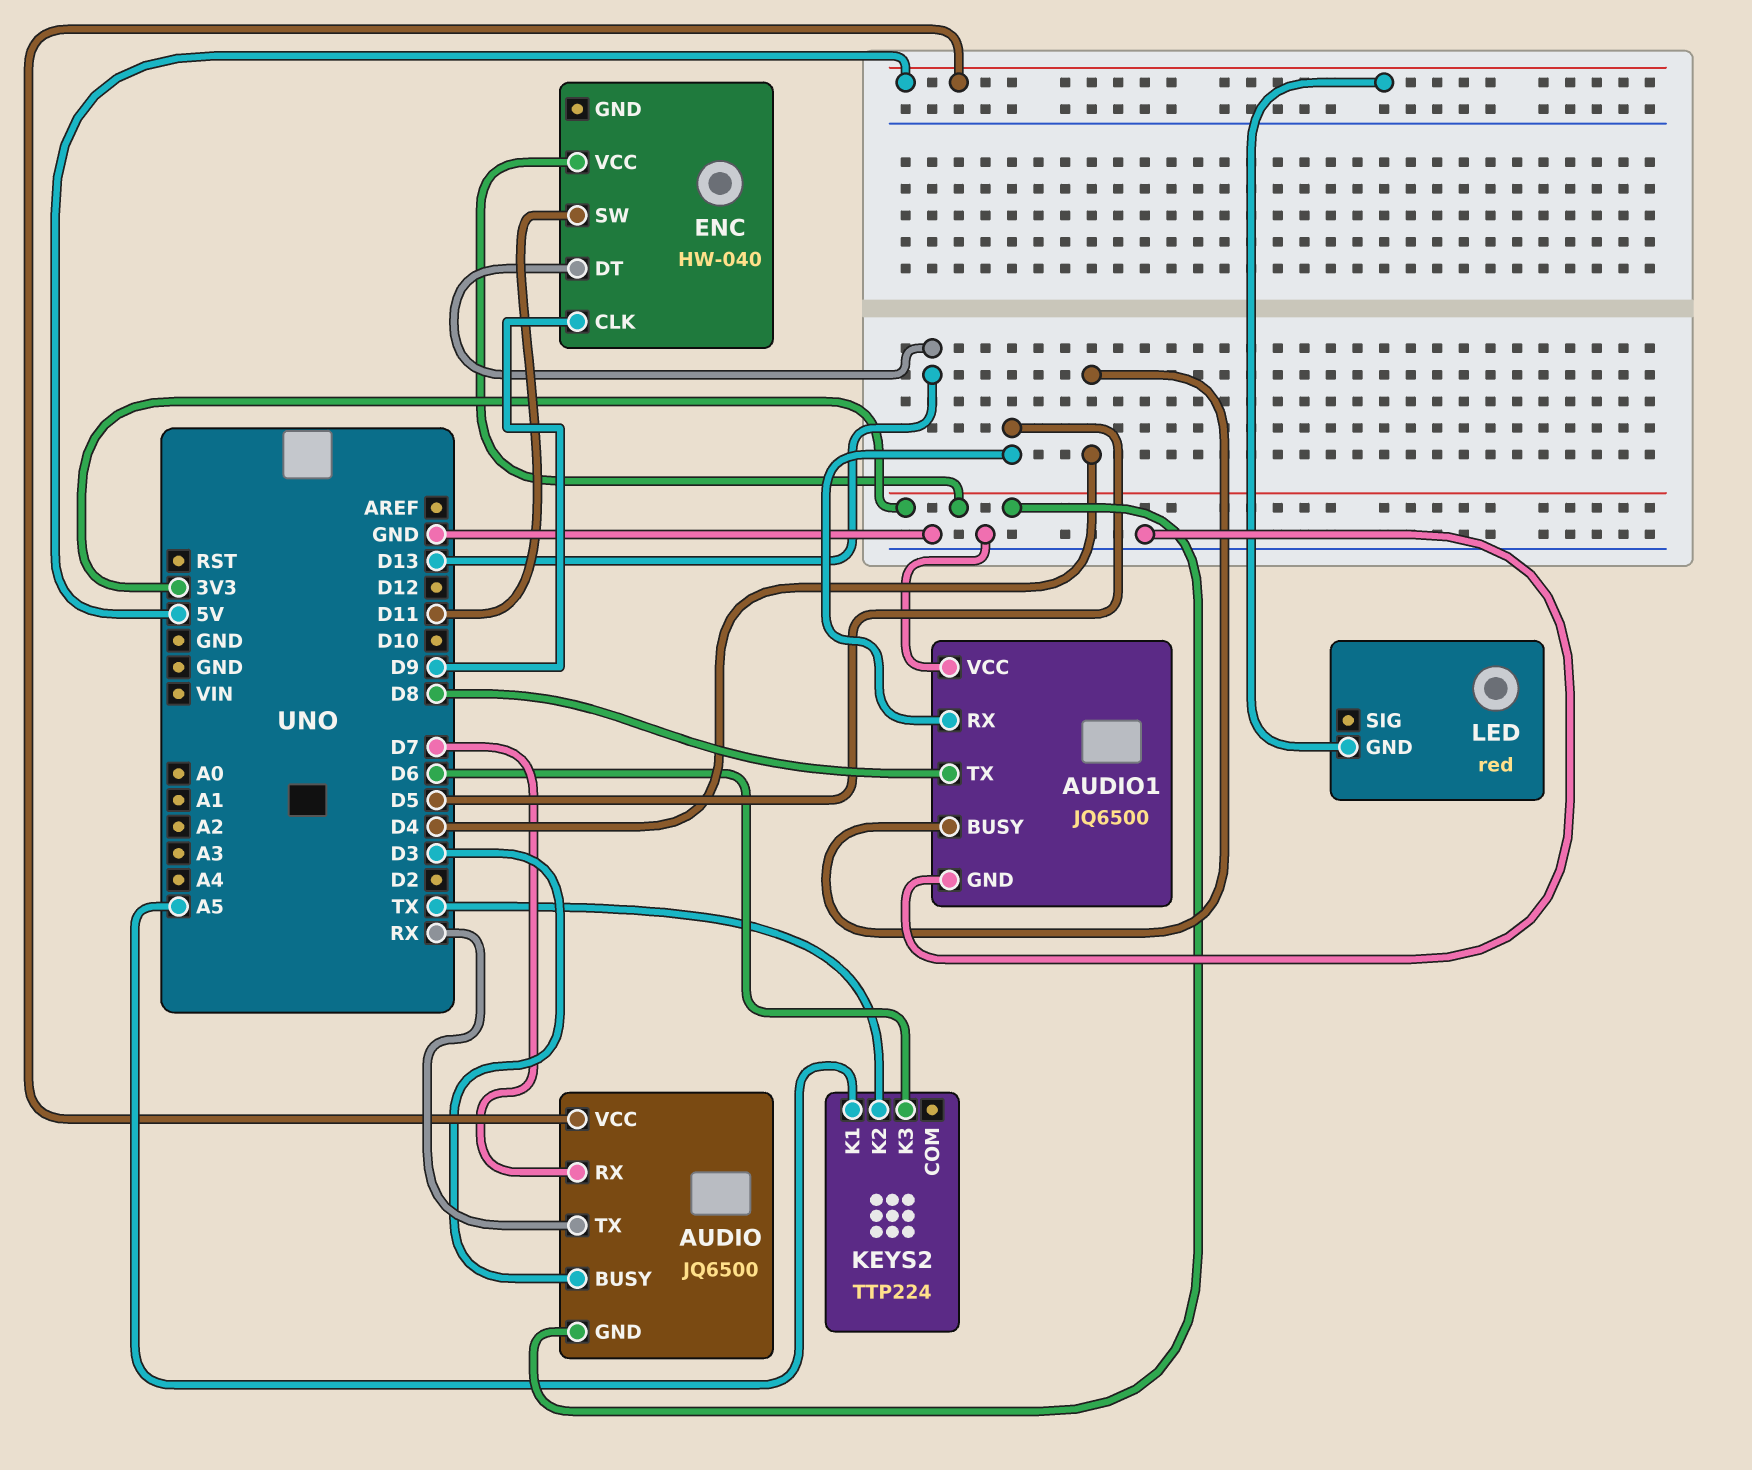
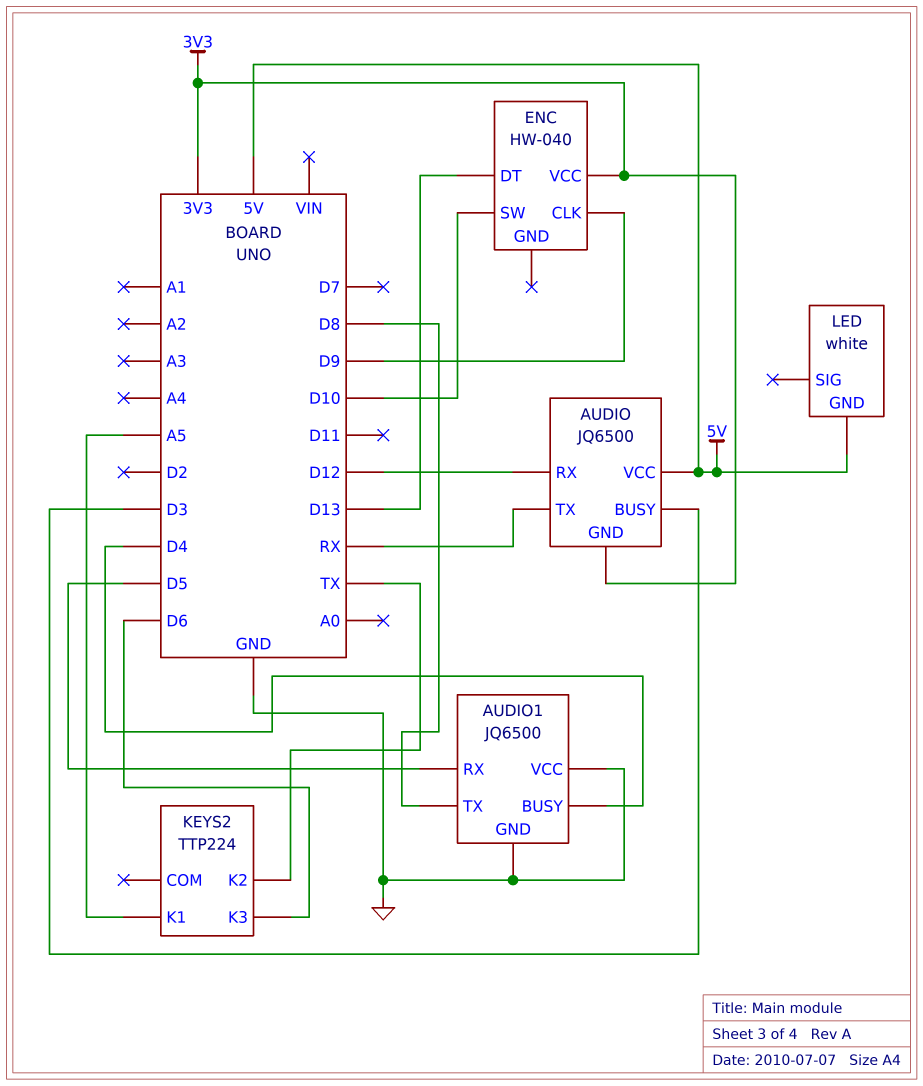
AUDIO pin RX: D7 -> D12
ENC pin SW: D11 -> D10
LED: red -> white

